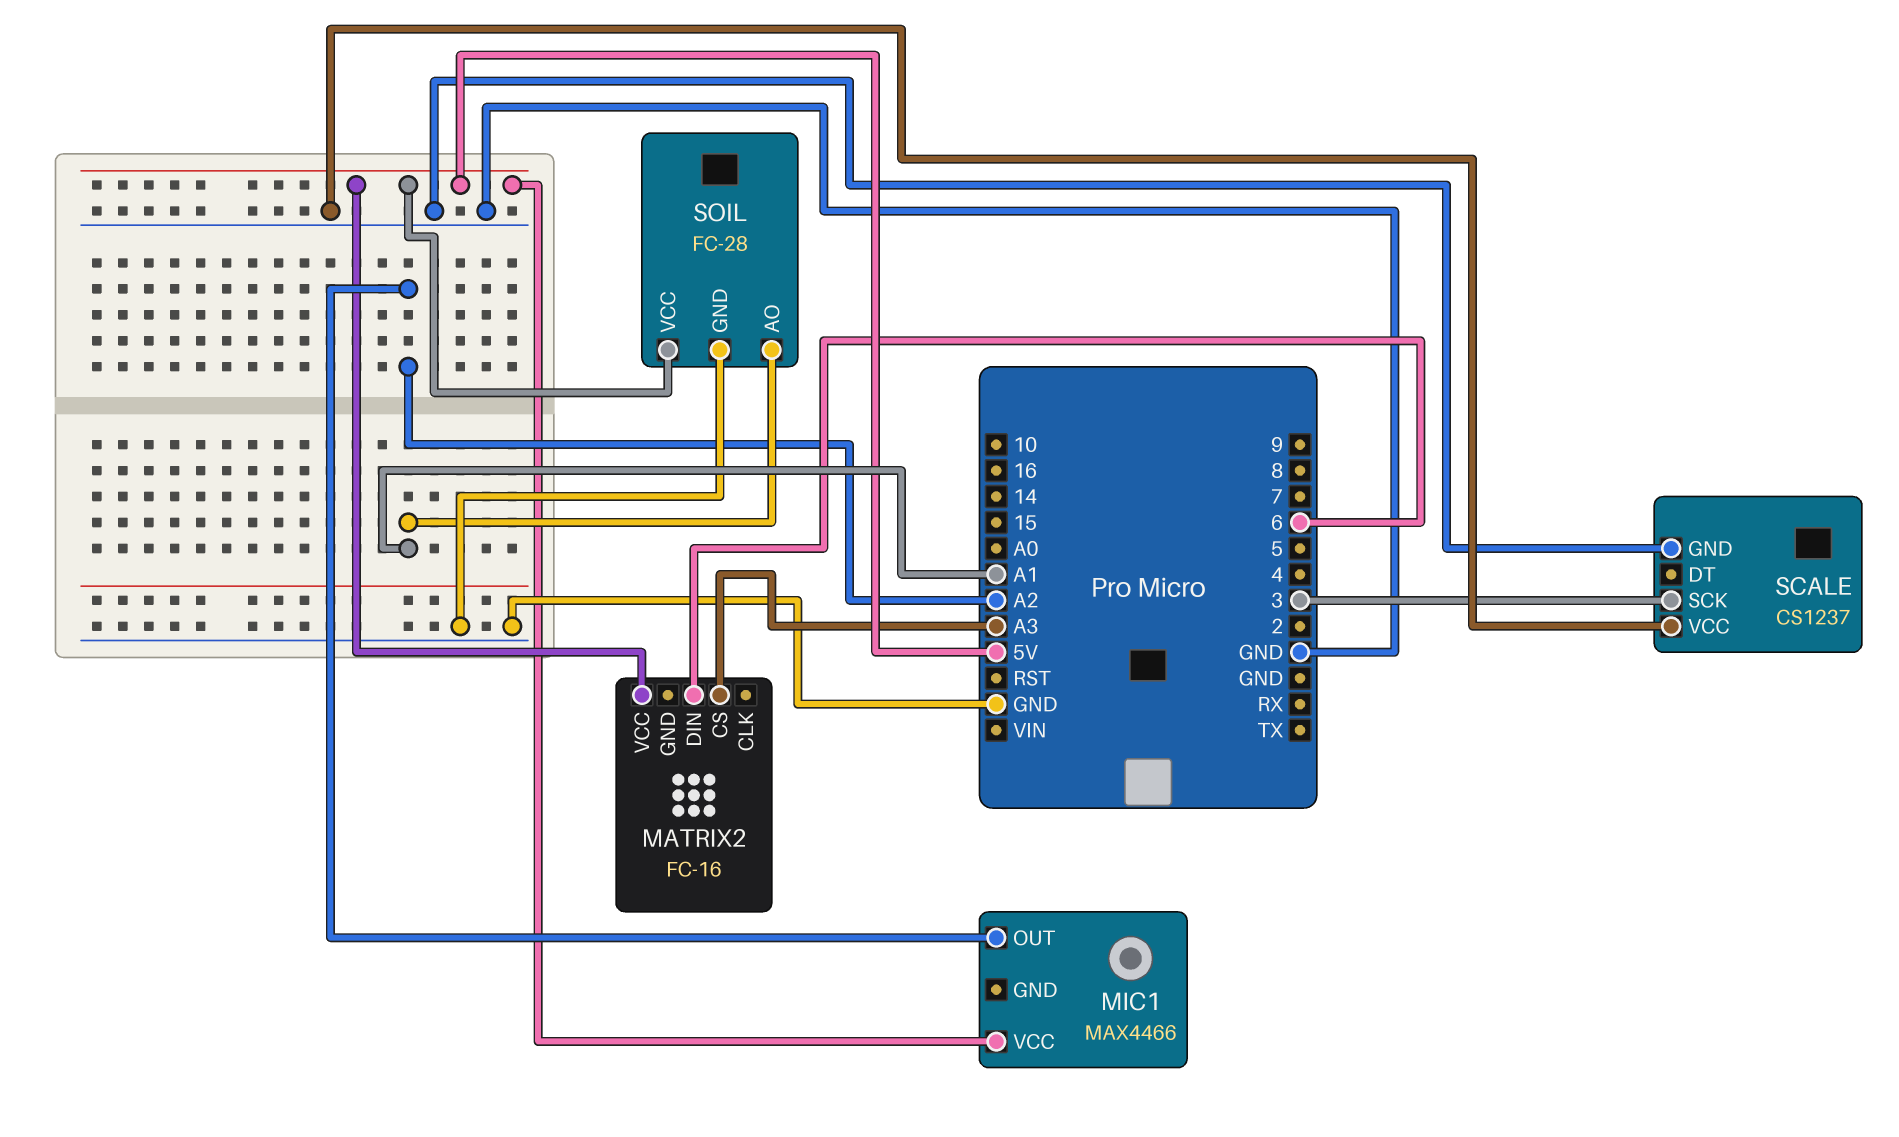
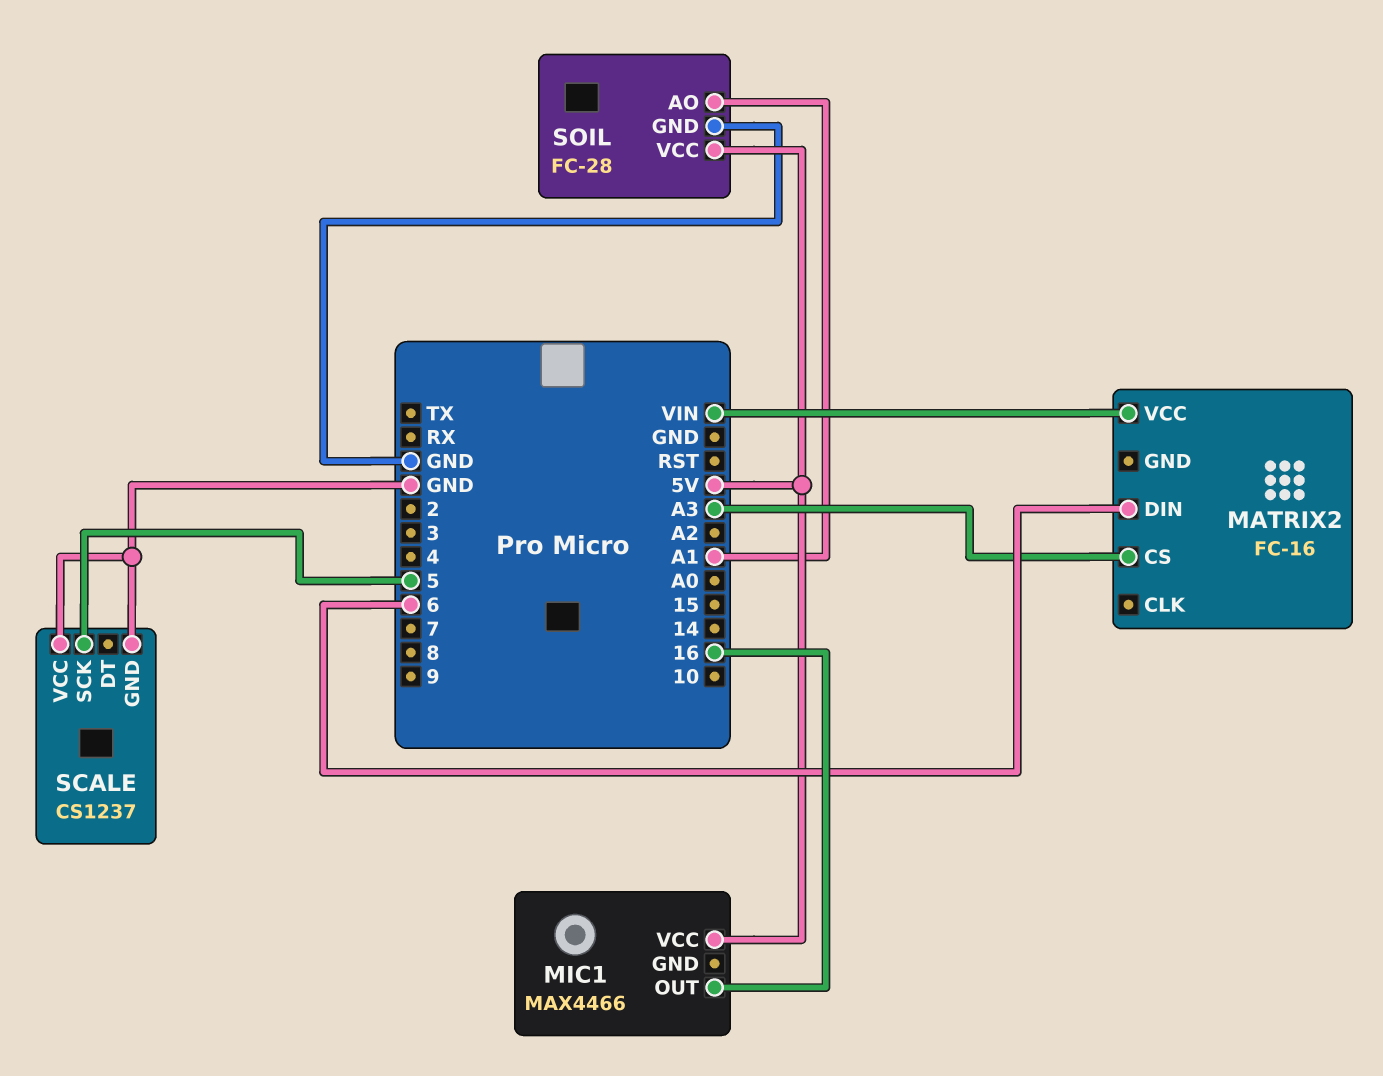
MATRIX2 pin VCC: 5V -> VIN
MIC1 pin OUT: A2 -> 16
SCALE pin SCK: 3 -> 5

